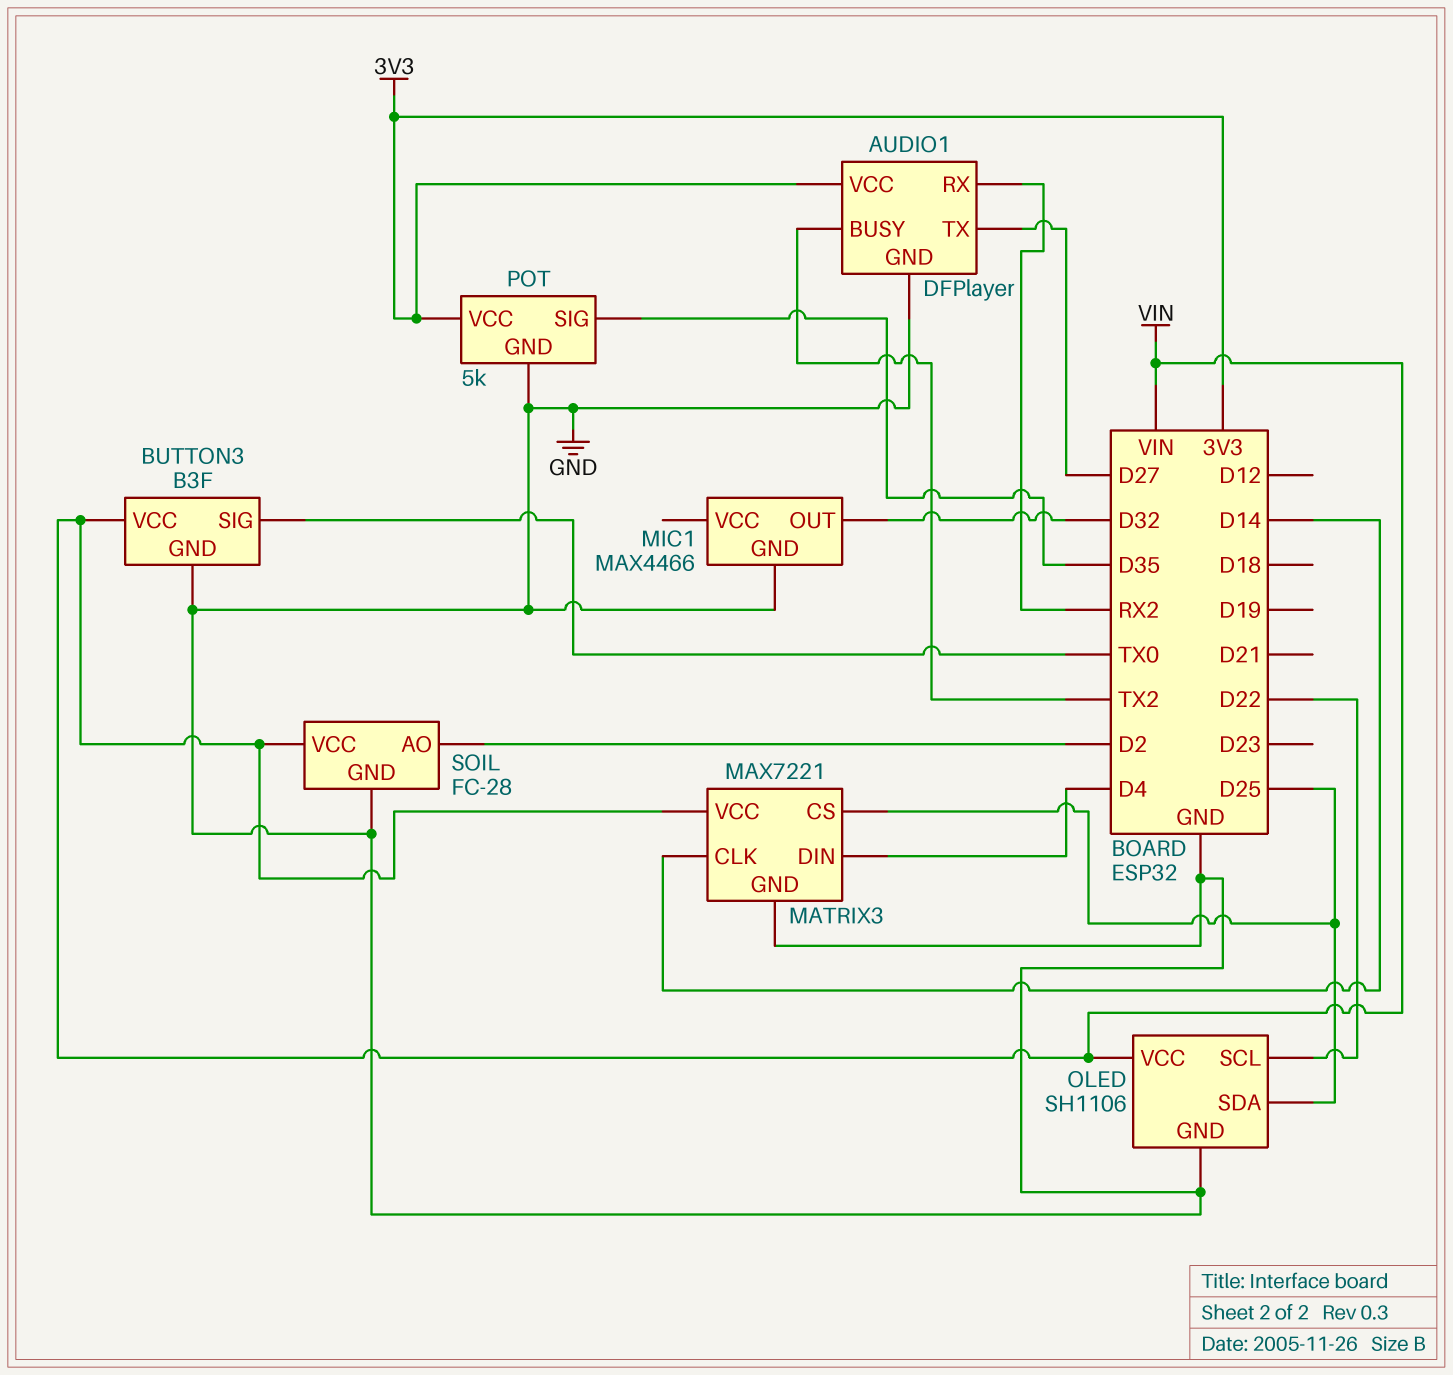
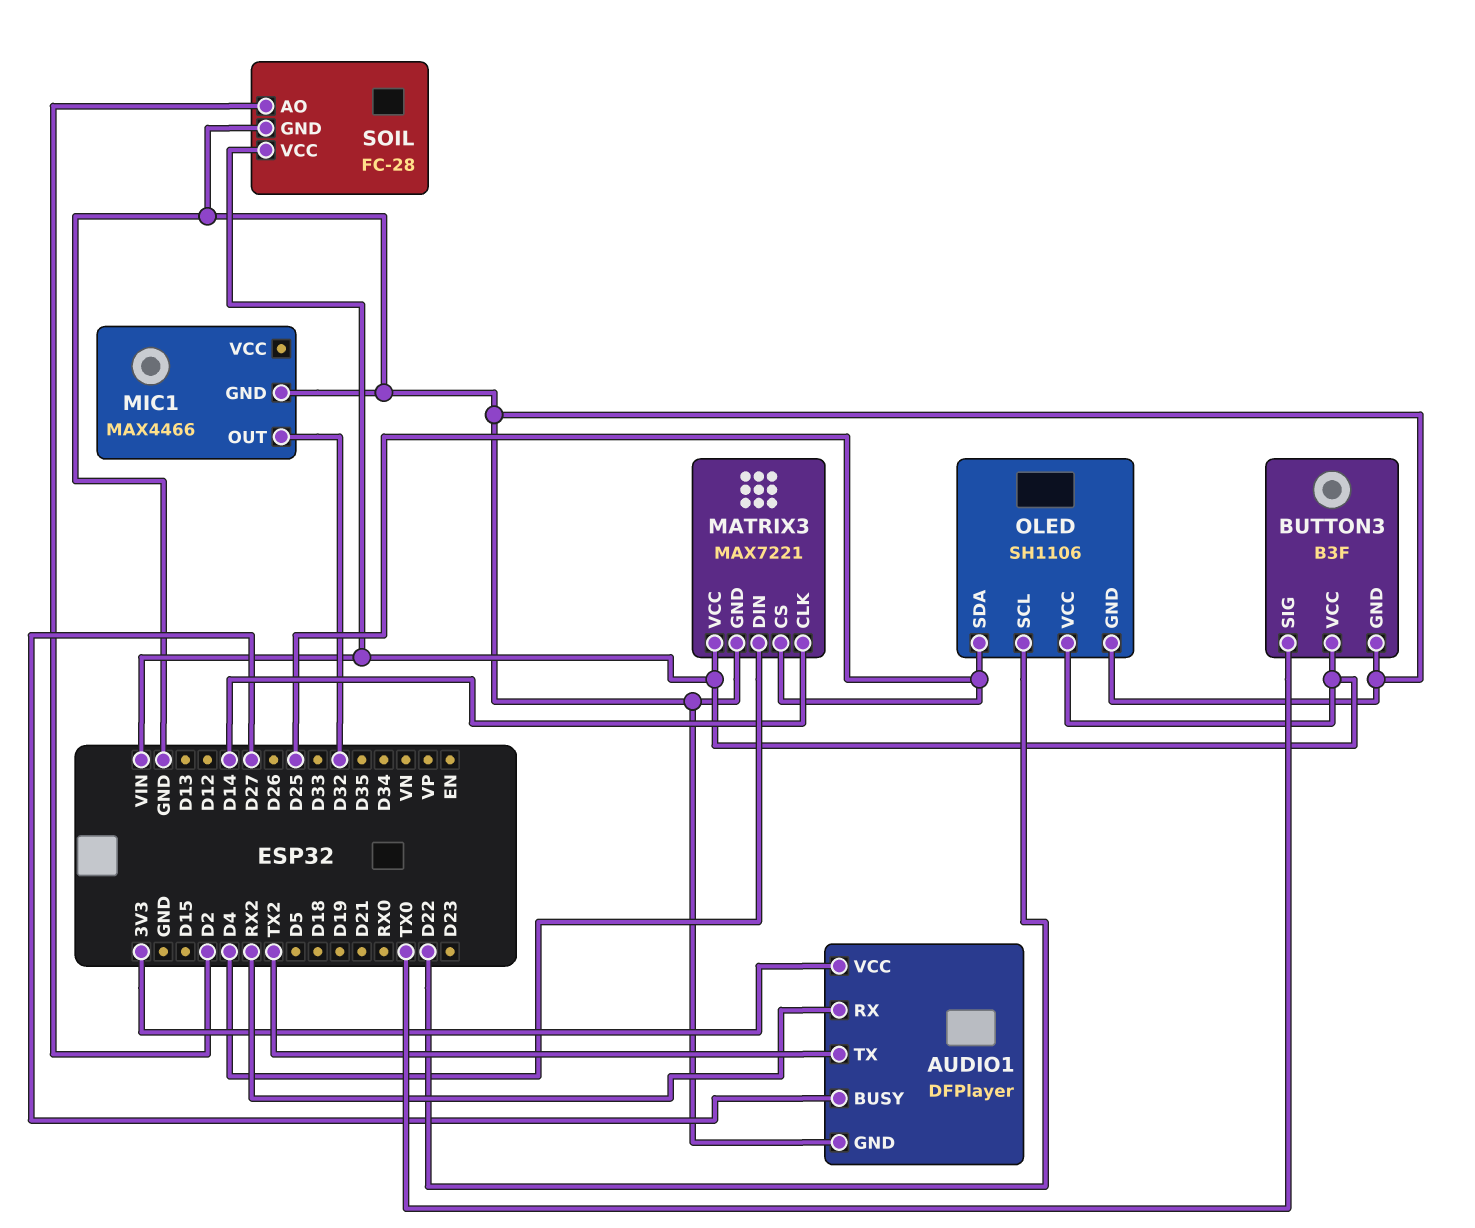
AUDIO1 pin BUSY: TX2 -> D27
AUDIO1 pin TX: D27 -> TX2
POT: 5k -> none
POT pin GND: GND -> none
POT pin SIG: D35 -> none
POT pin VCC: 3V3 -> none

